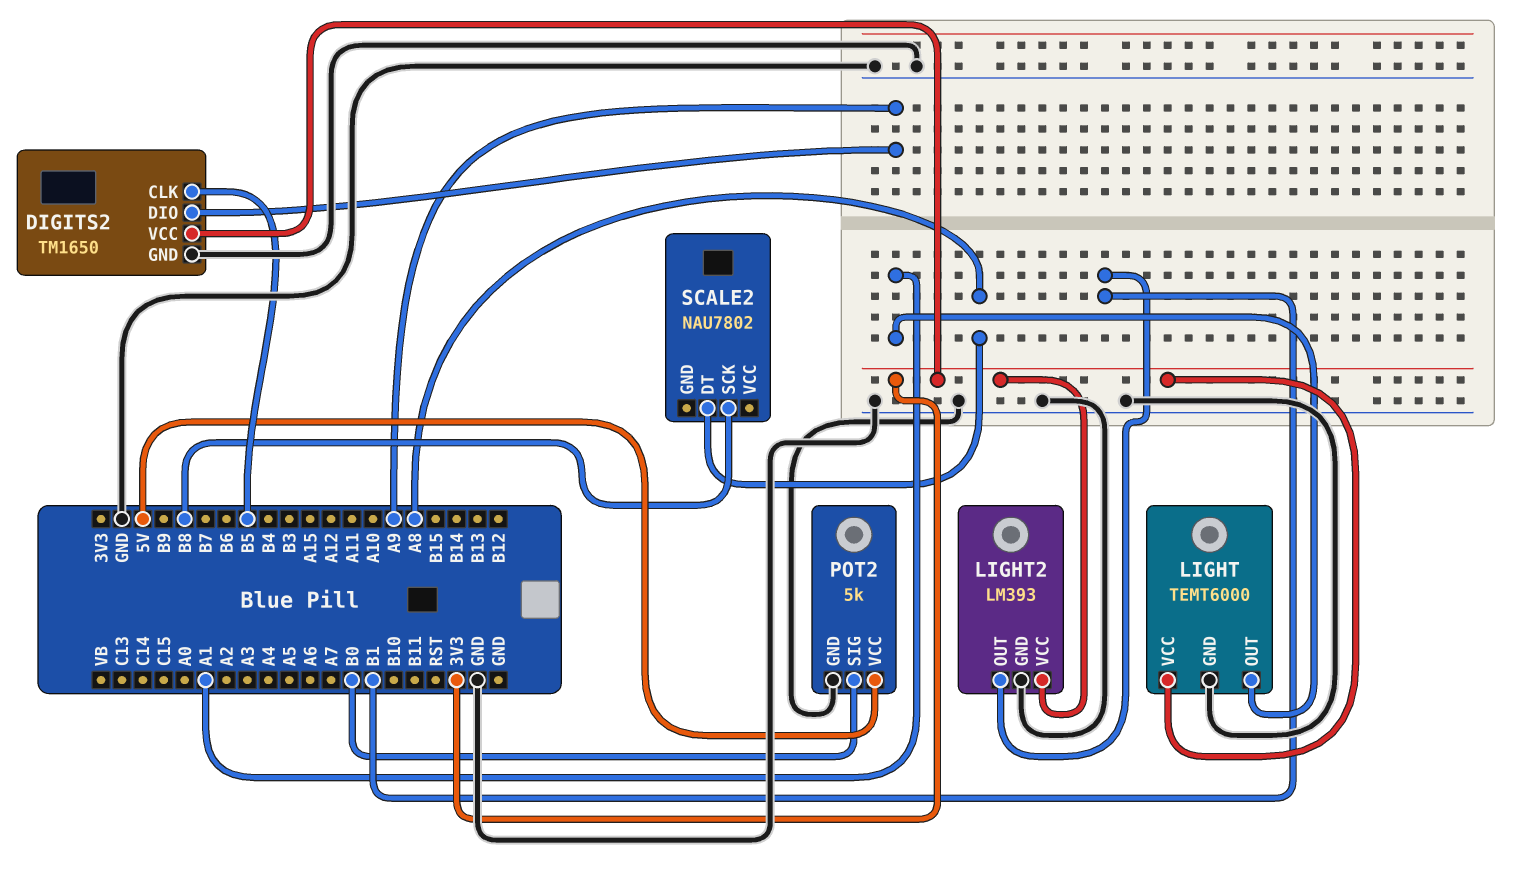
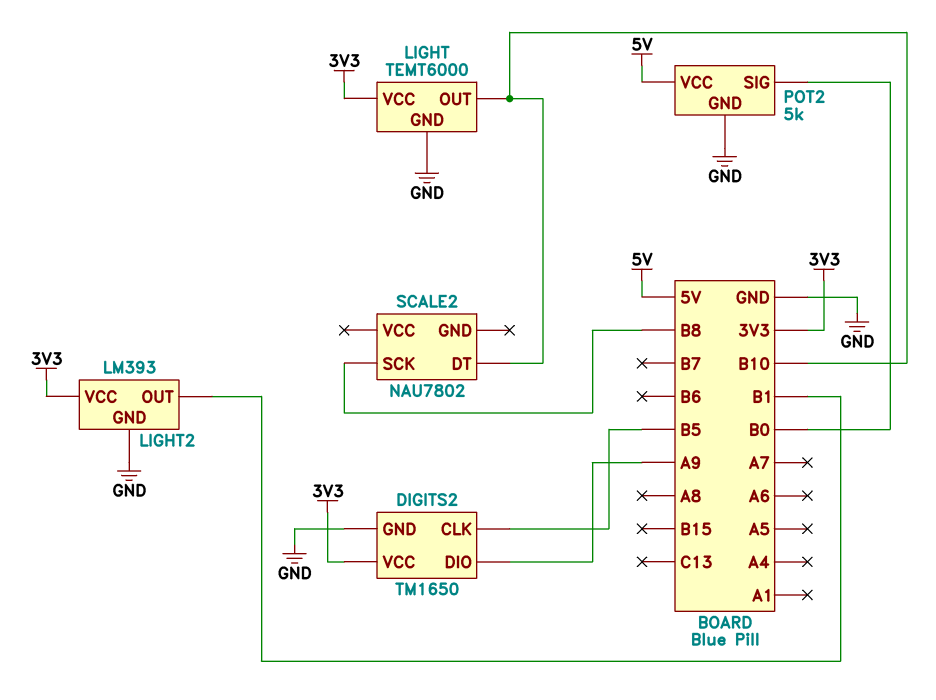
LIGHT pin OUT: A1 -> B10
SCALE2 pin DT: A8 -> B10

